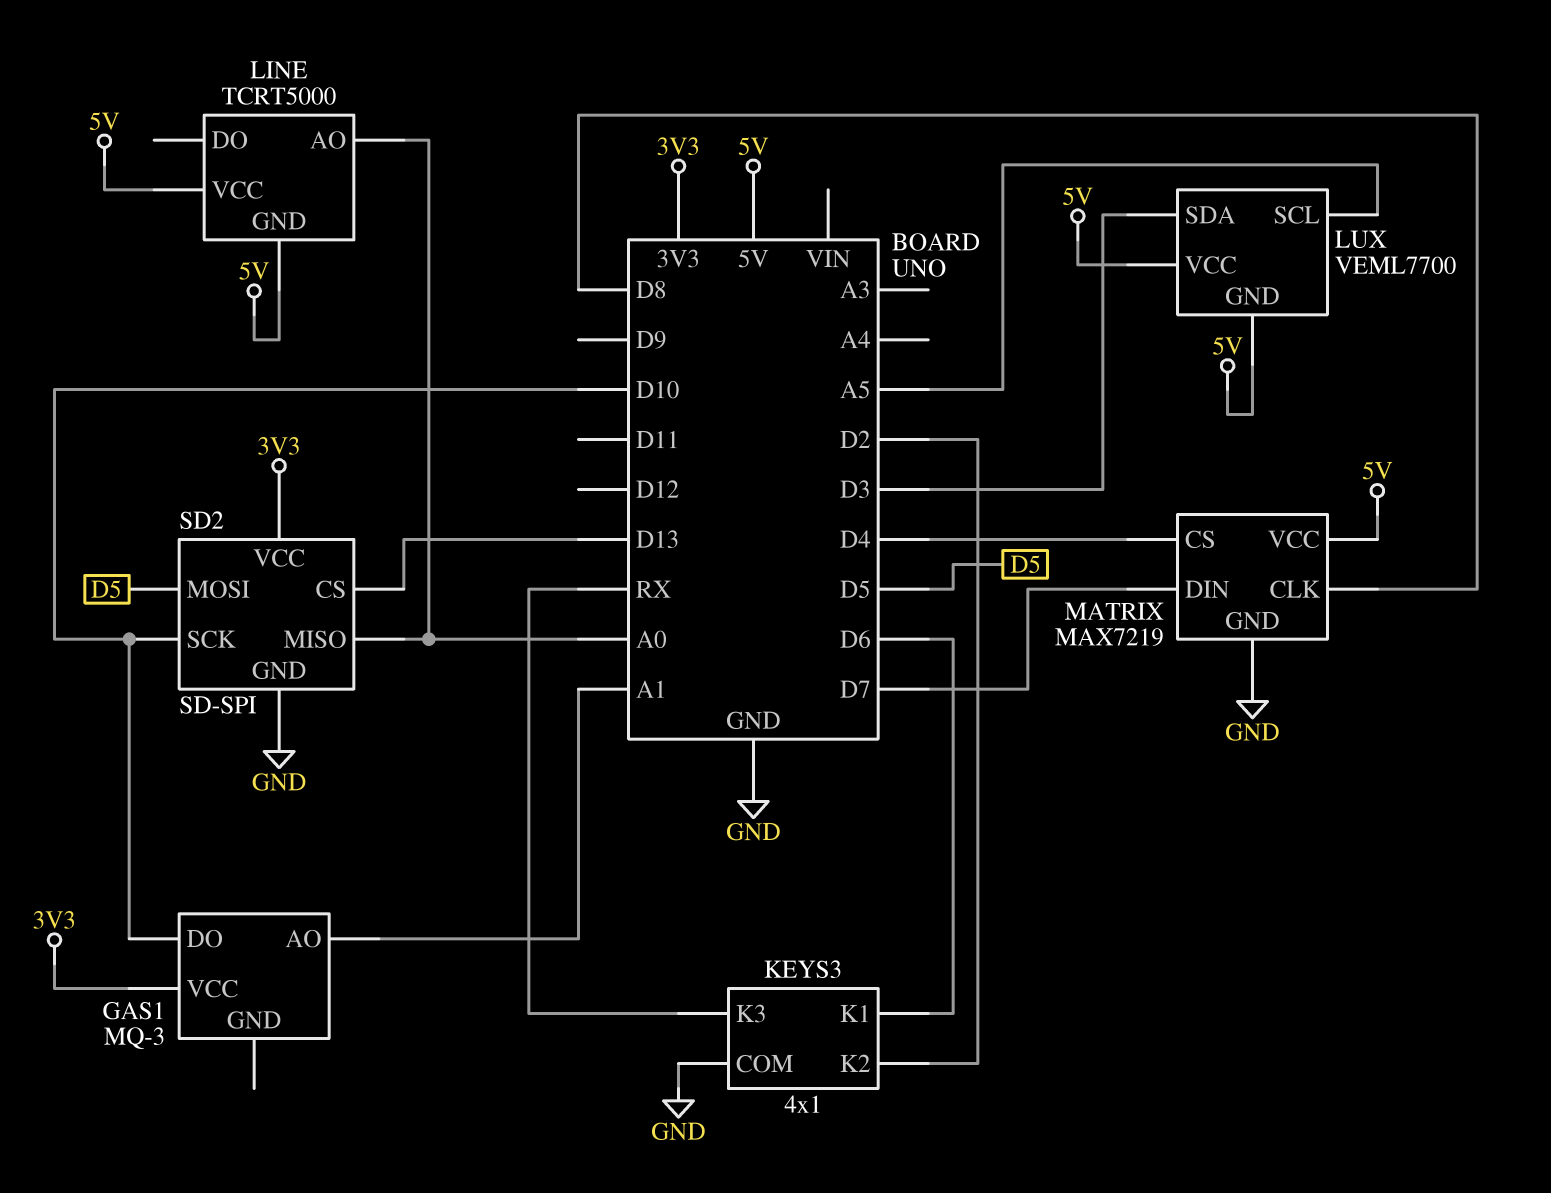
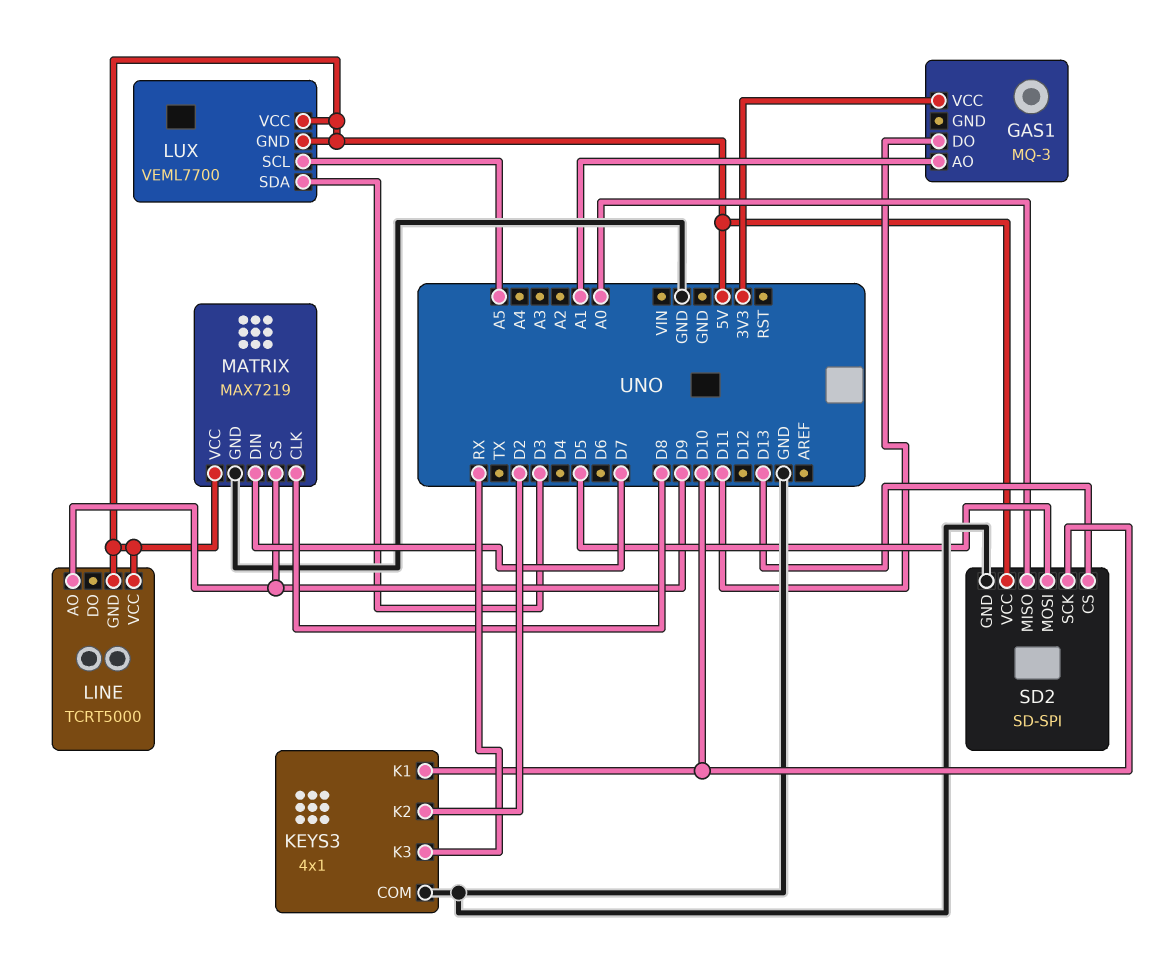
GAS1 pin DO: D10 -> D11
KEYS3 pin K1: D6 -> D10
LINE pin AO: A0 -> D9
MATRIX pin CS: D4 -> D9
SD2 pin VCC: 3V3 -> 5V

